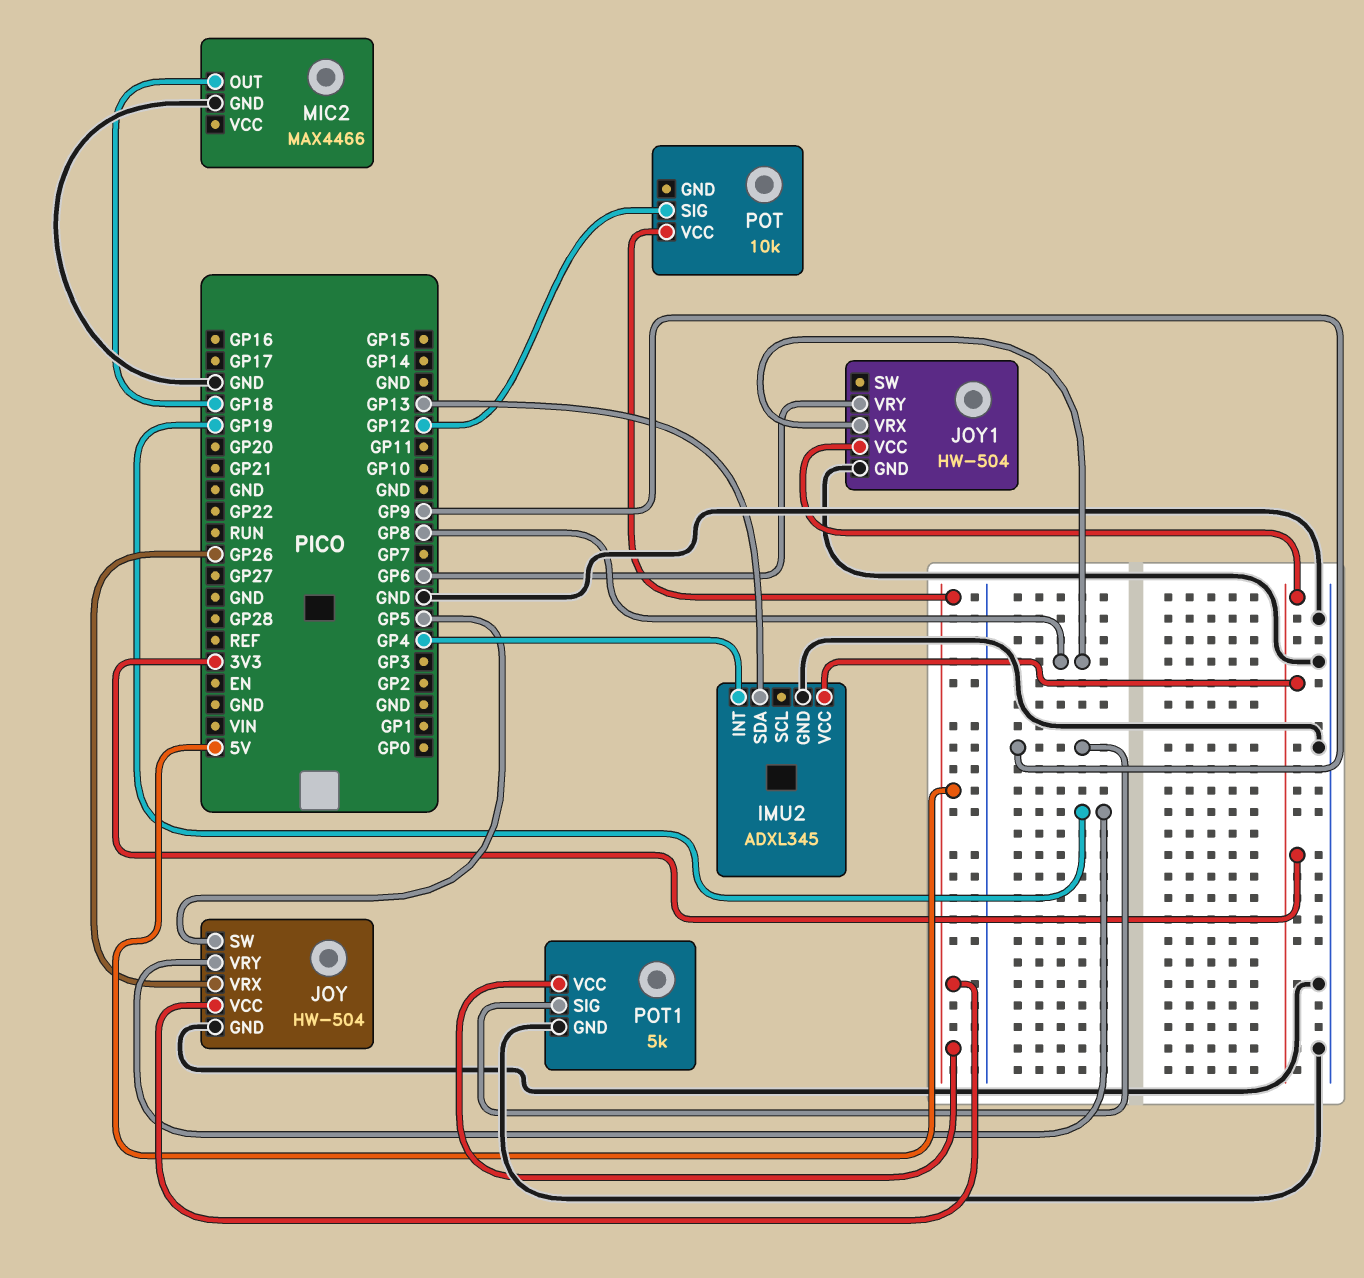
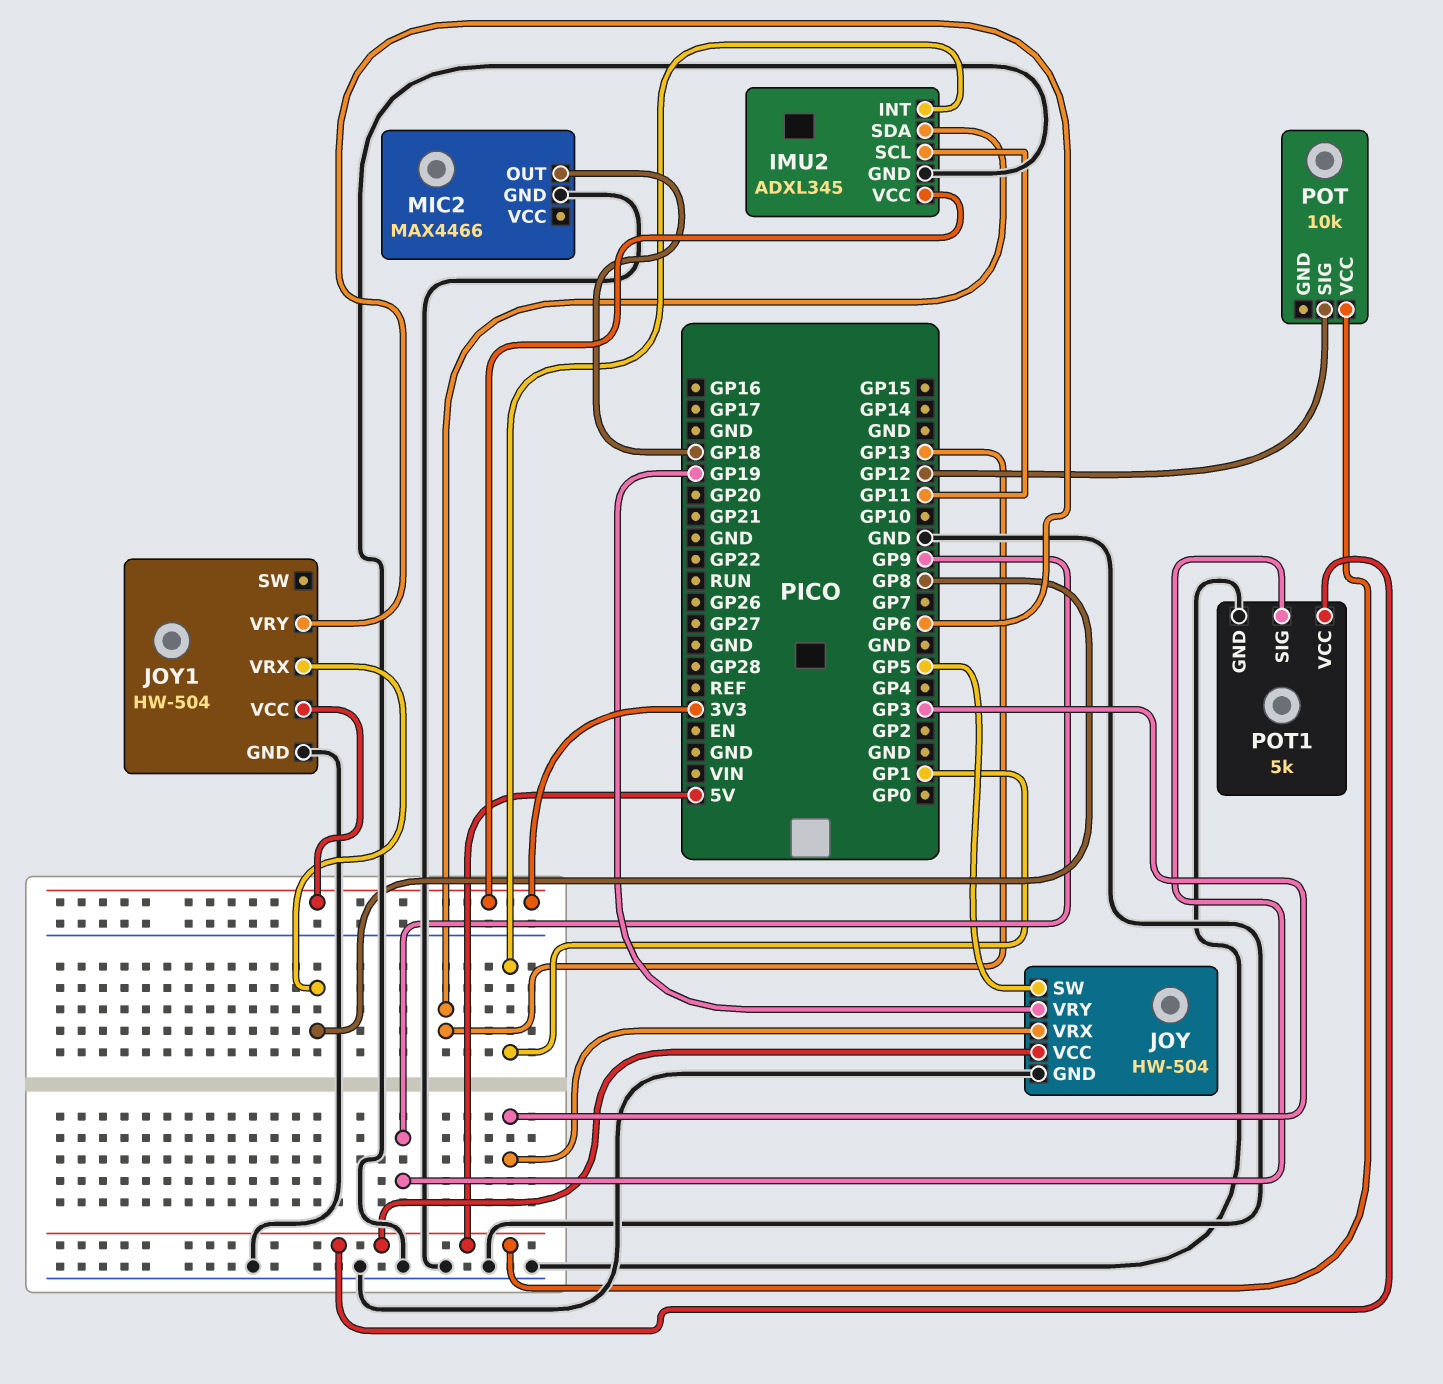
IMU2 pin INT: GP4 -> GP1
IMU2 pin SCL: none -> GP11
JOY pin VRX: GP26 -> GP3

